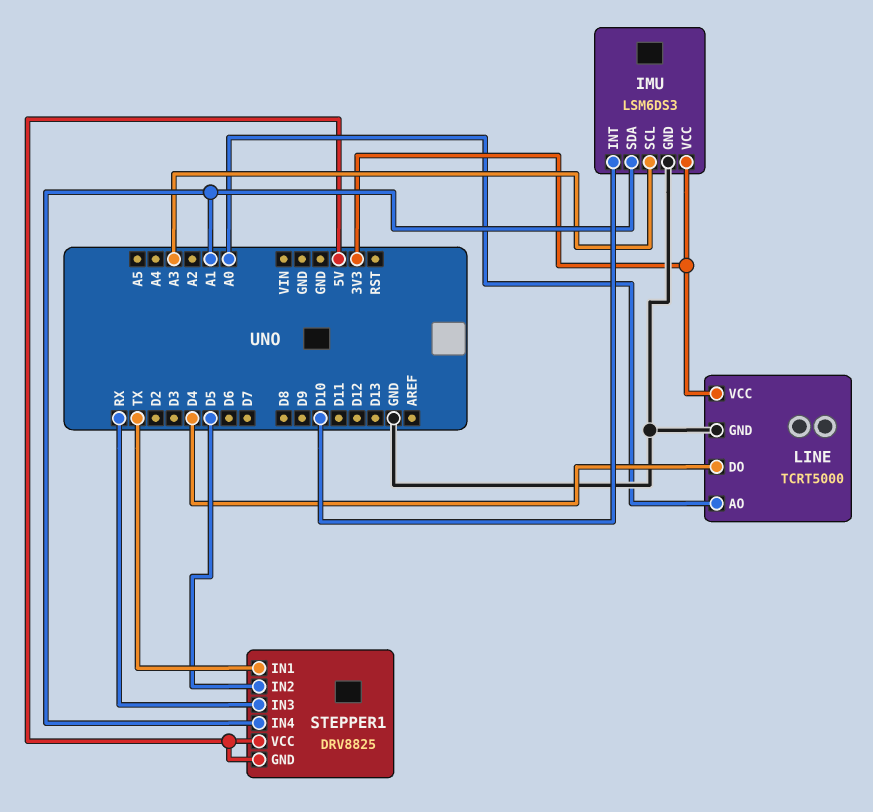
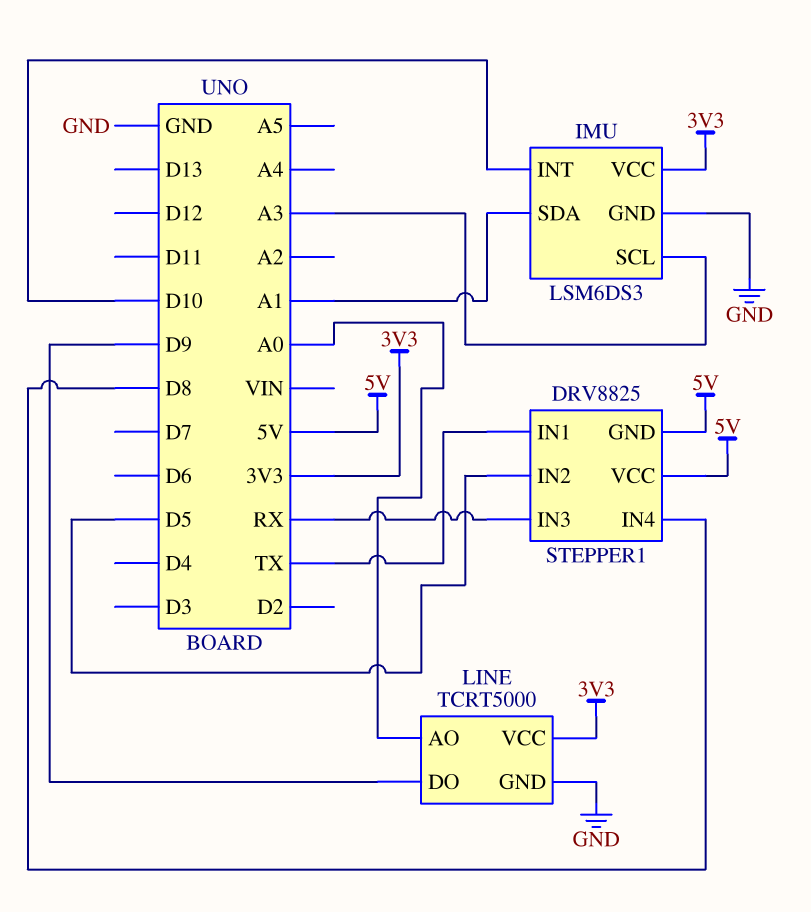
LINE pin DO: D4 -> D9
STEPPER1 pin IN4: A1 -> D8

